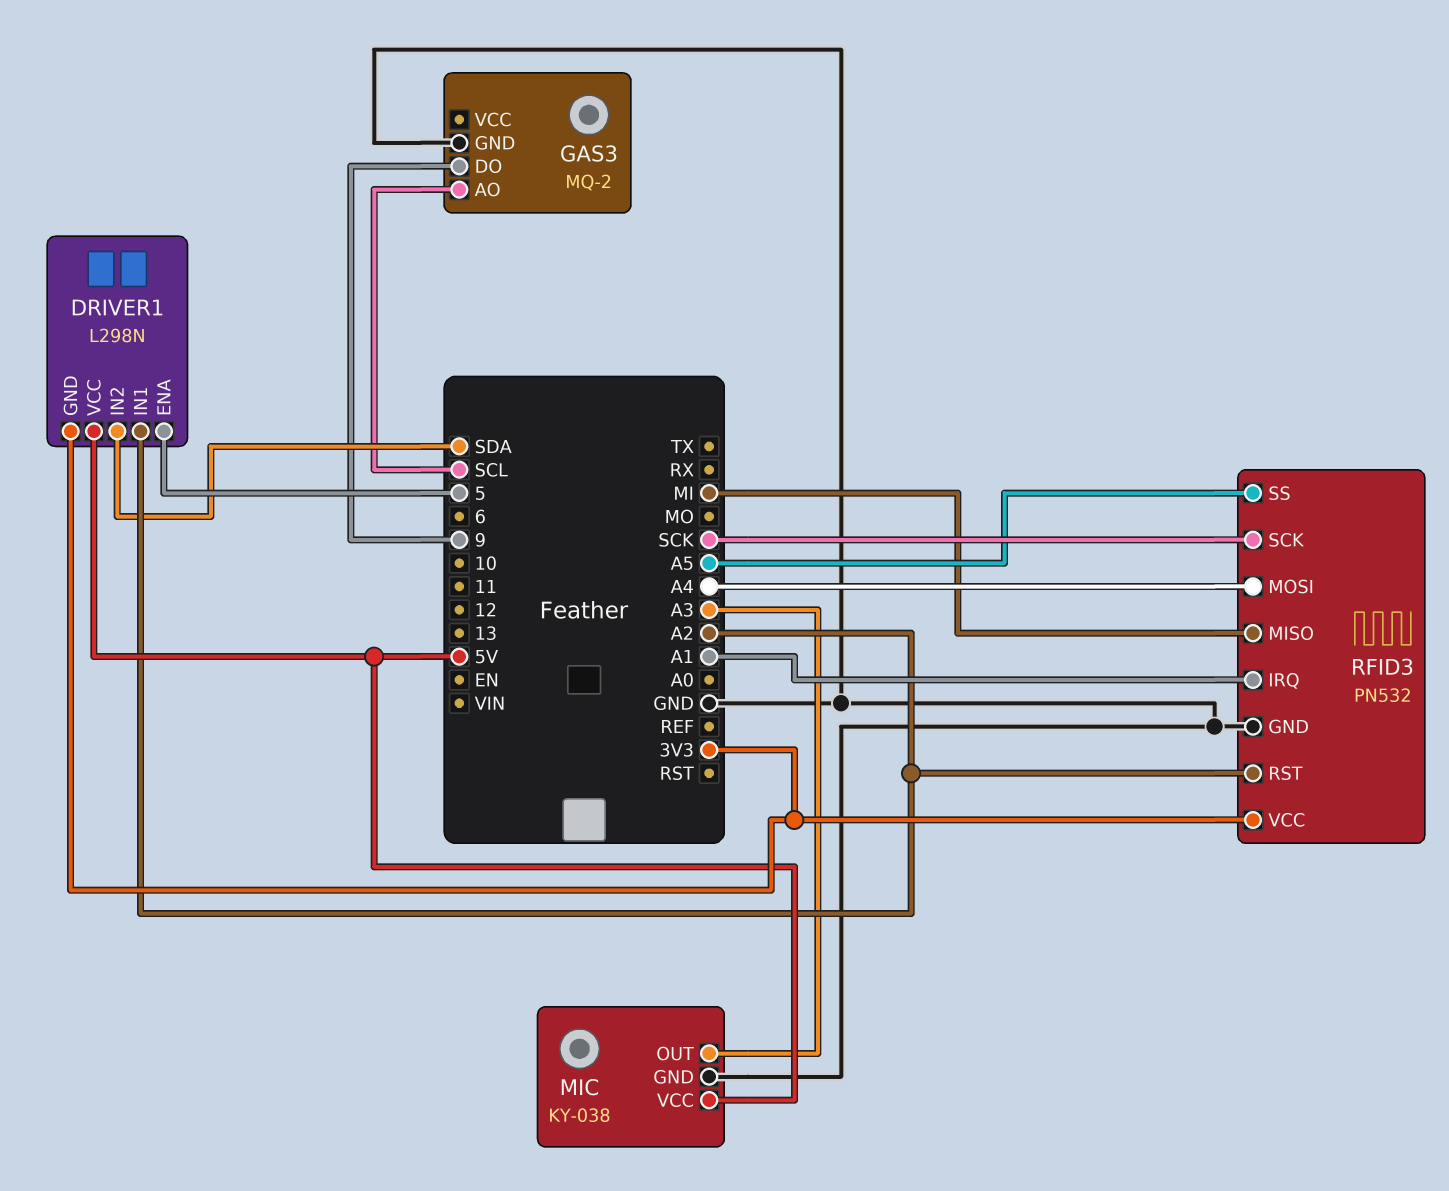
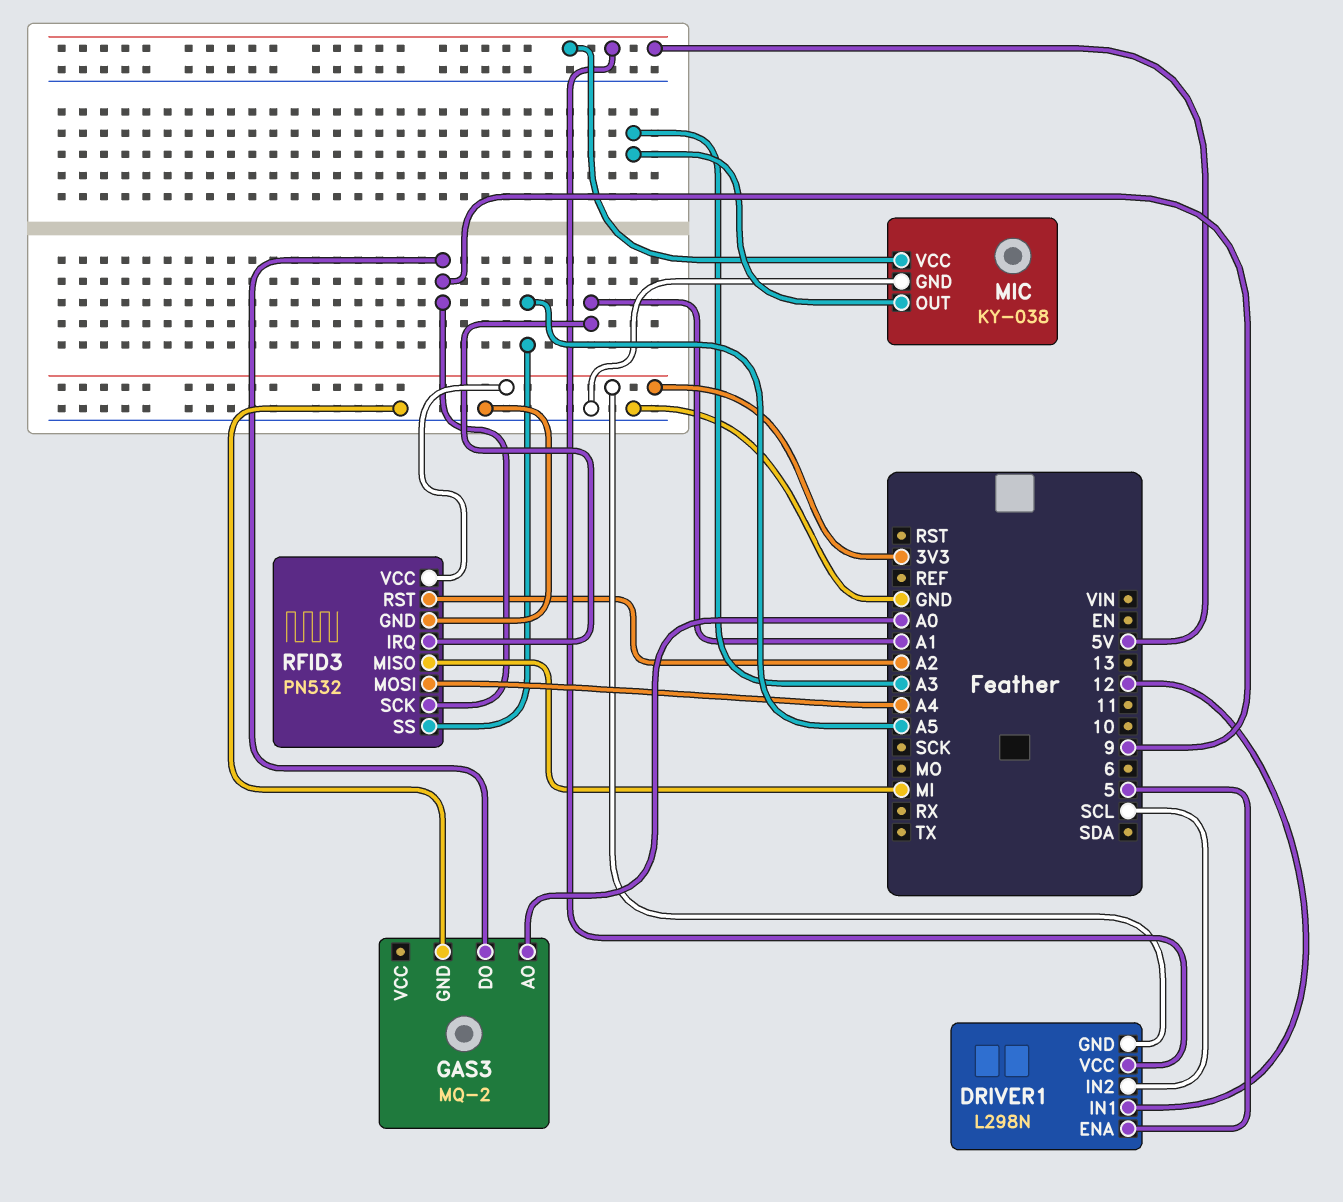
DRIVER1 pin IN1: A2 -> 12
DRIVER1 pin IN2: SDA -> SCL
GAS3 pin AO: SCL -> A0
RFID3 pin SCK: SCK -> 9

